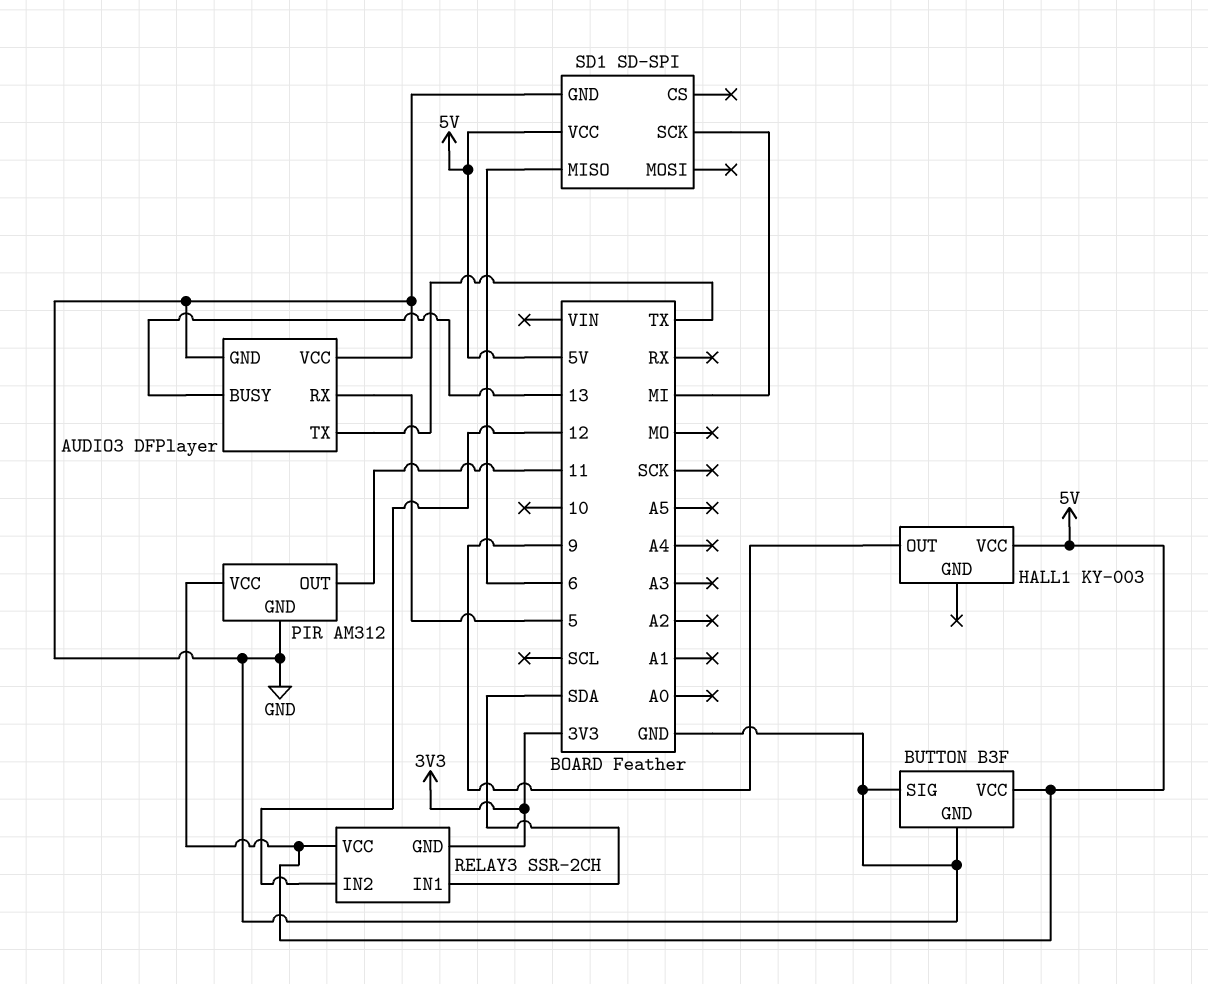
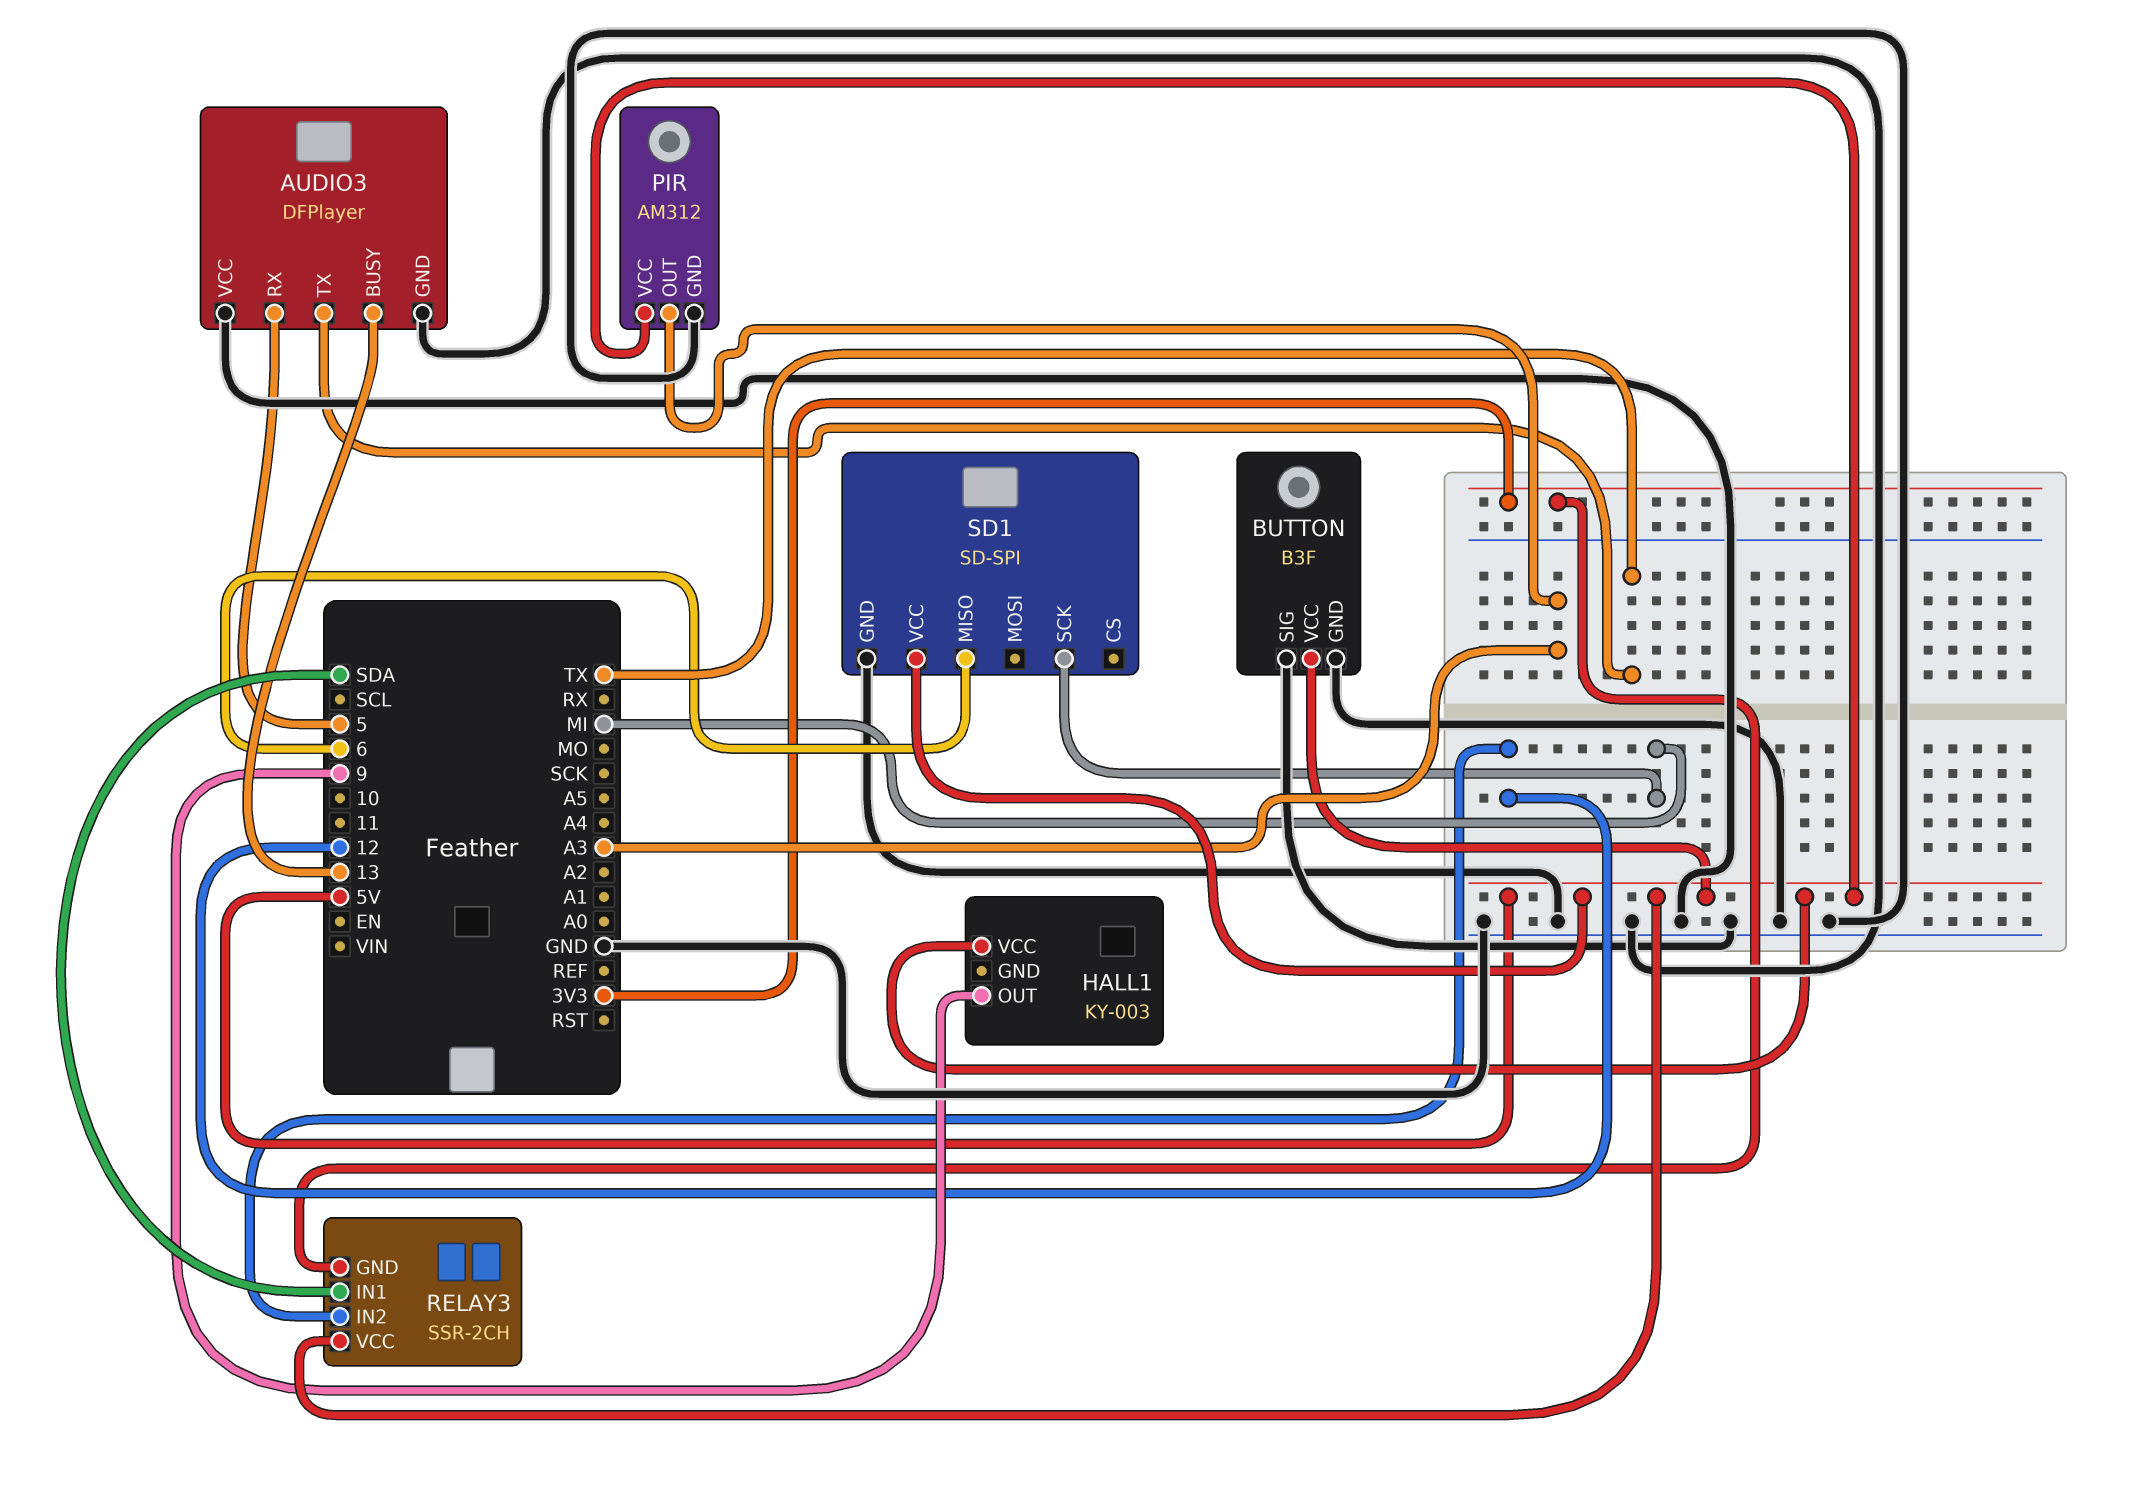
PIR pin OUT: 11 -> A3

